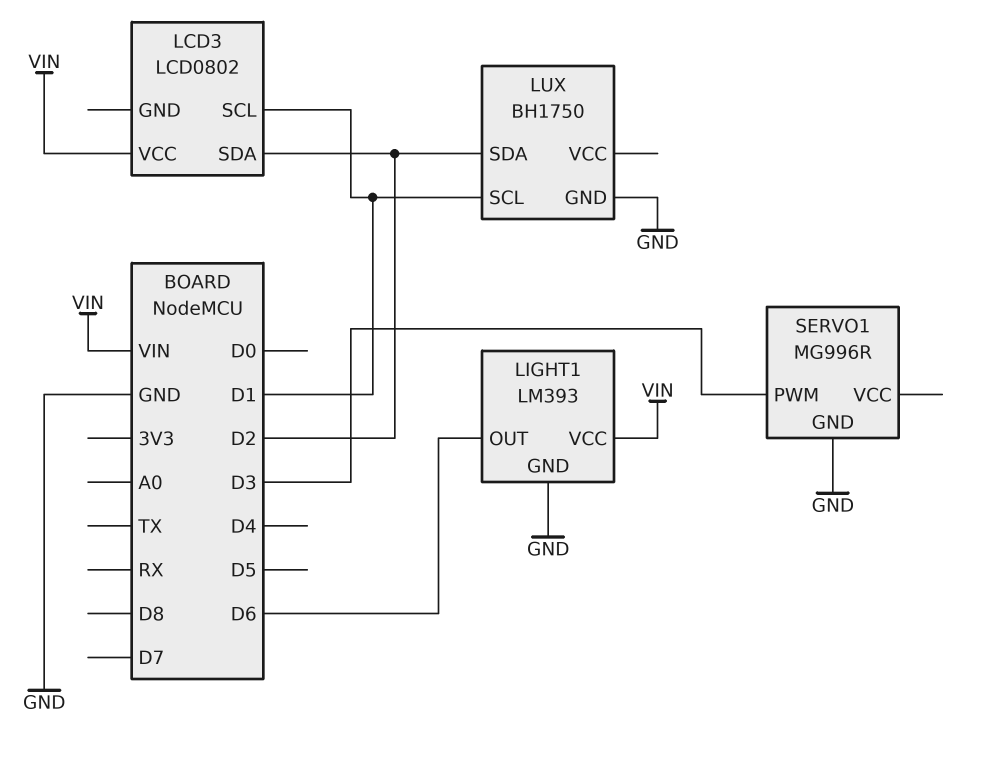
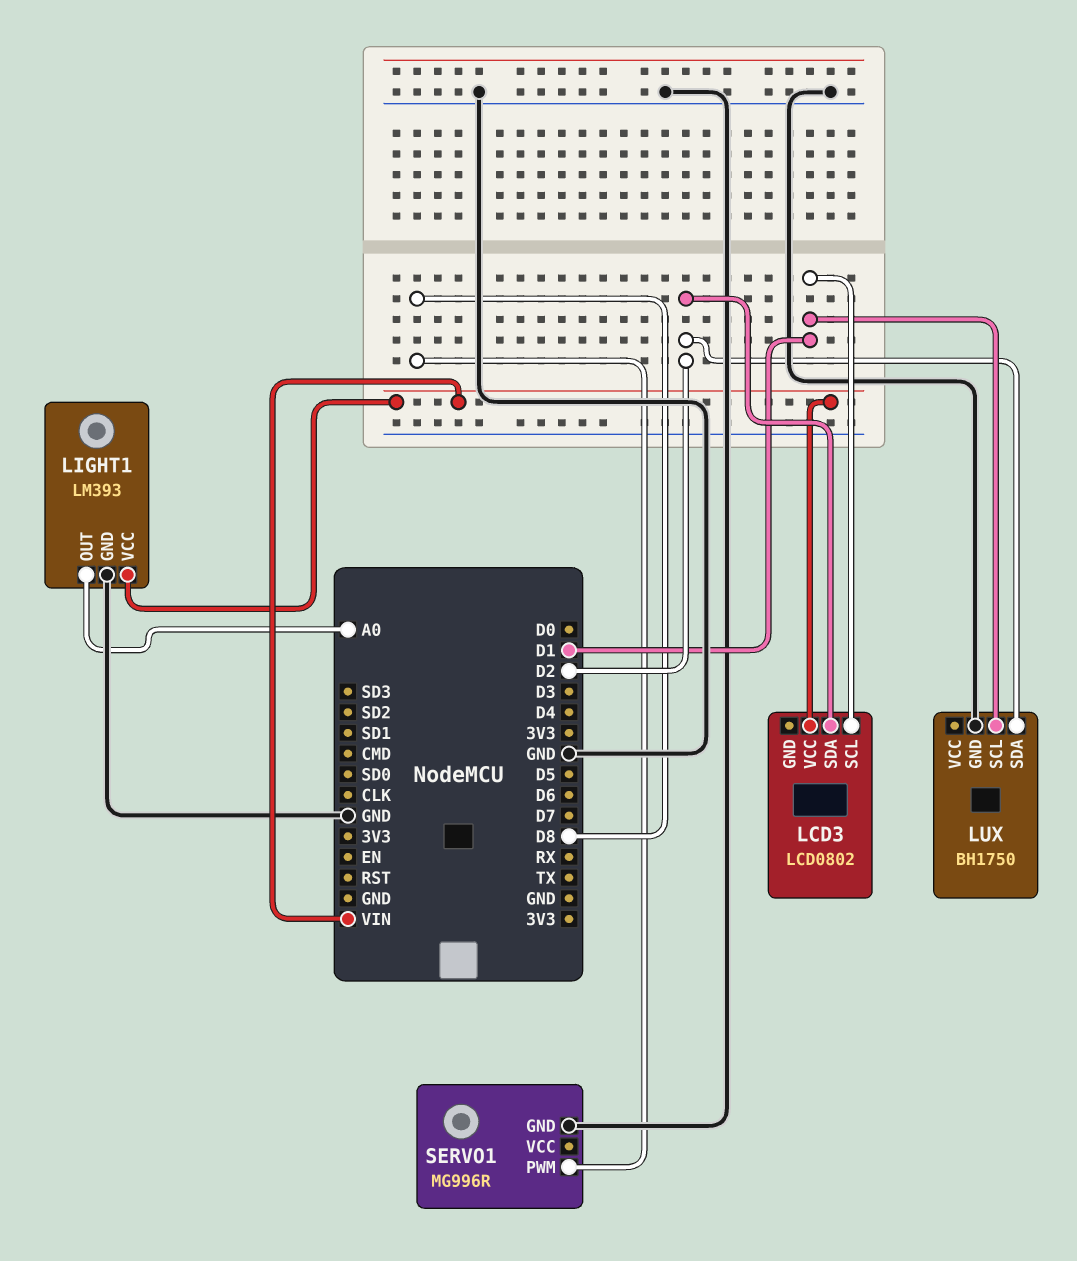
LIGHT1 pin OUT: D6 -> A0
SERVO1 pin PWM: D3 -> D8

